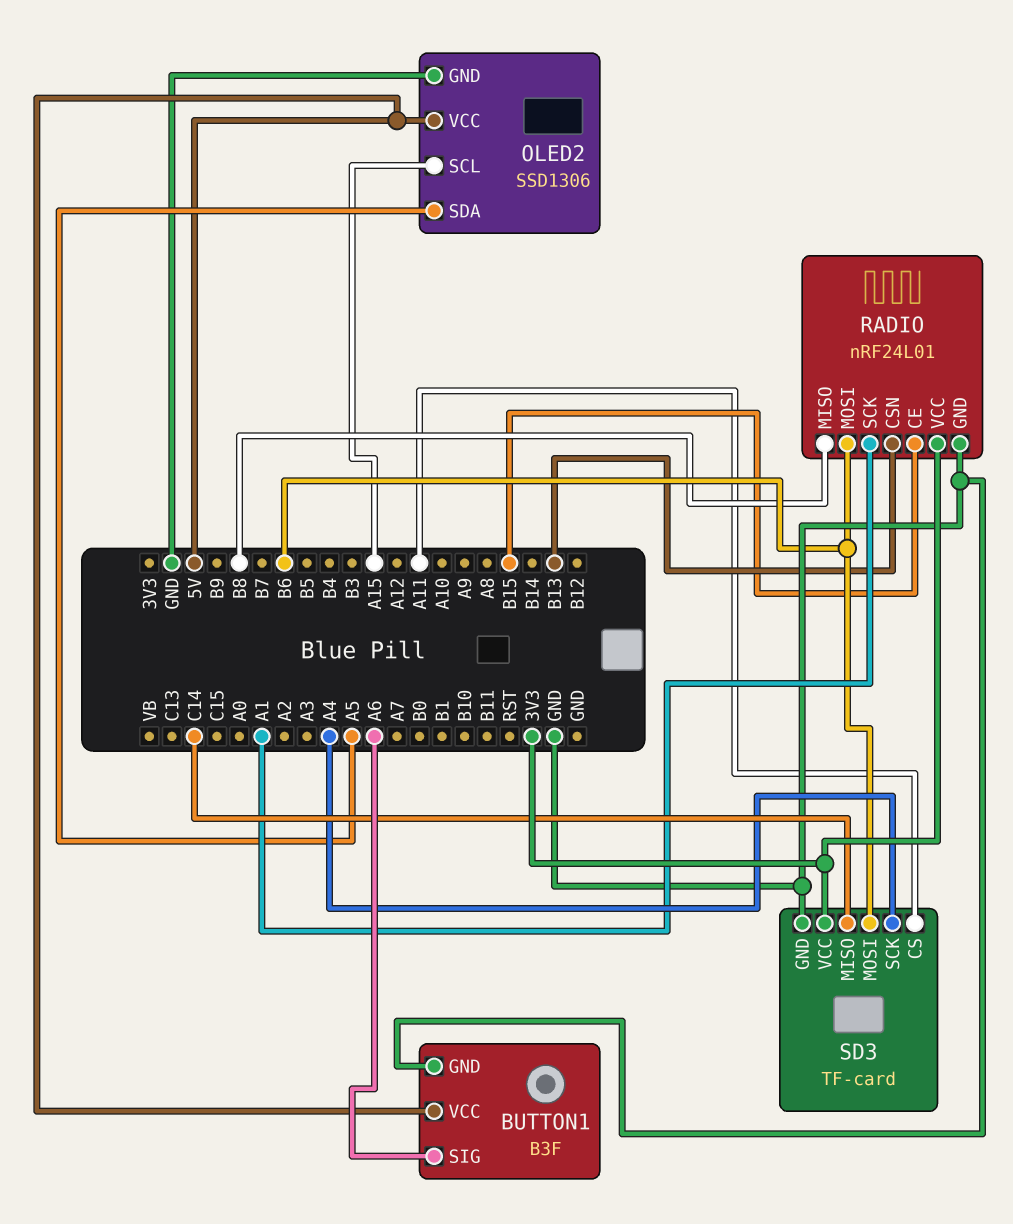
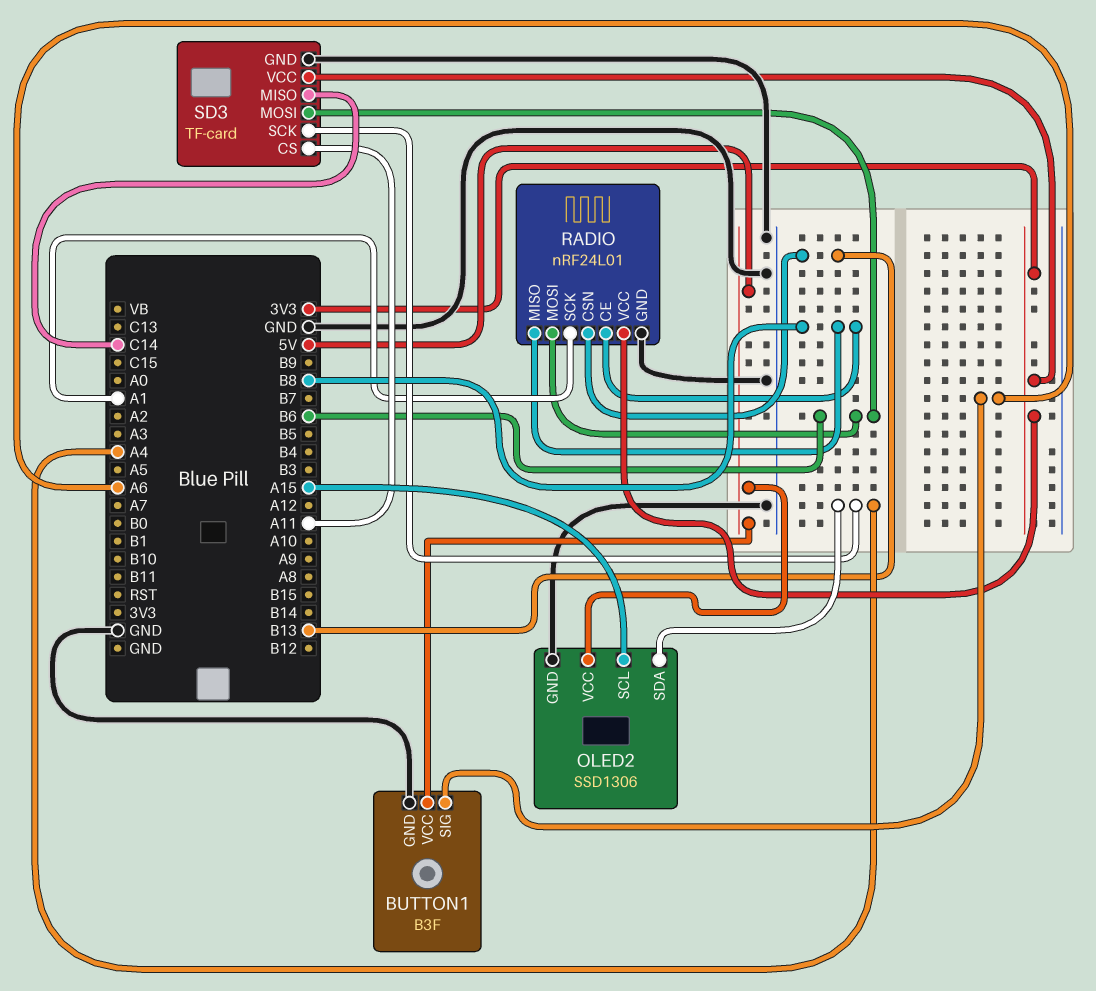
OLED2 pin SDA: A5 -> A4
RADIO pin CE: B15 -> B8

